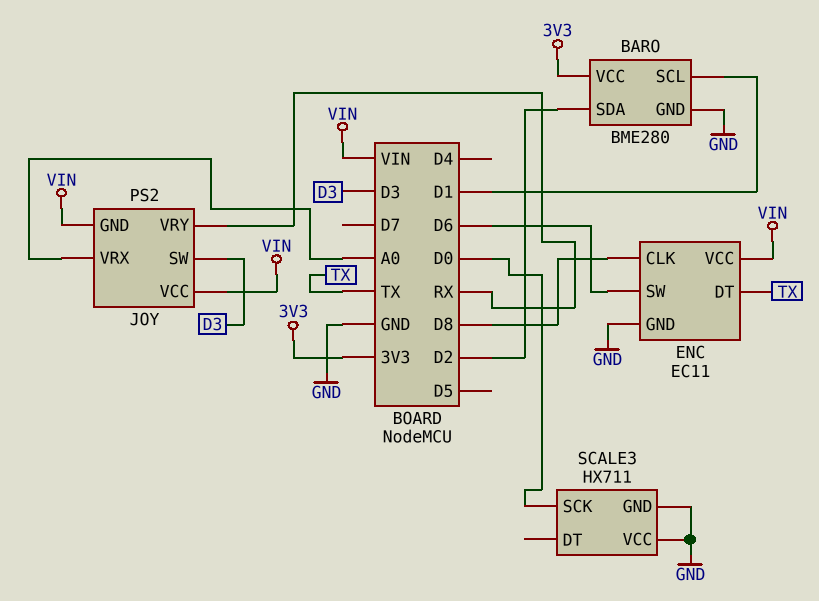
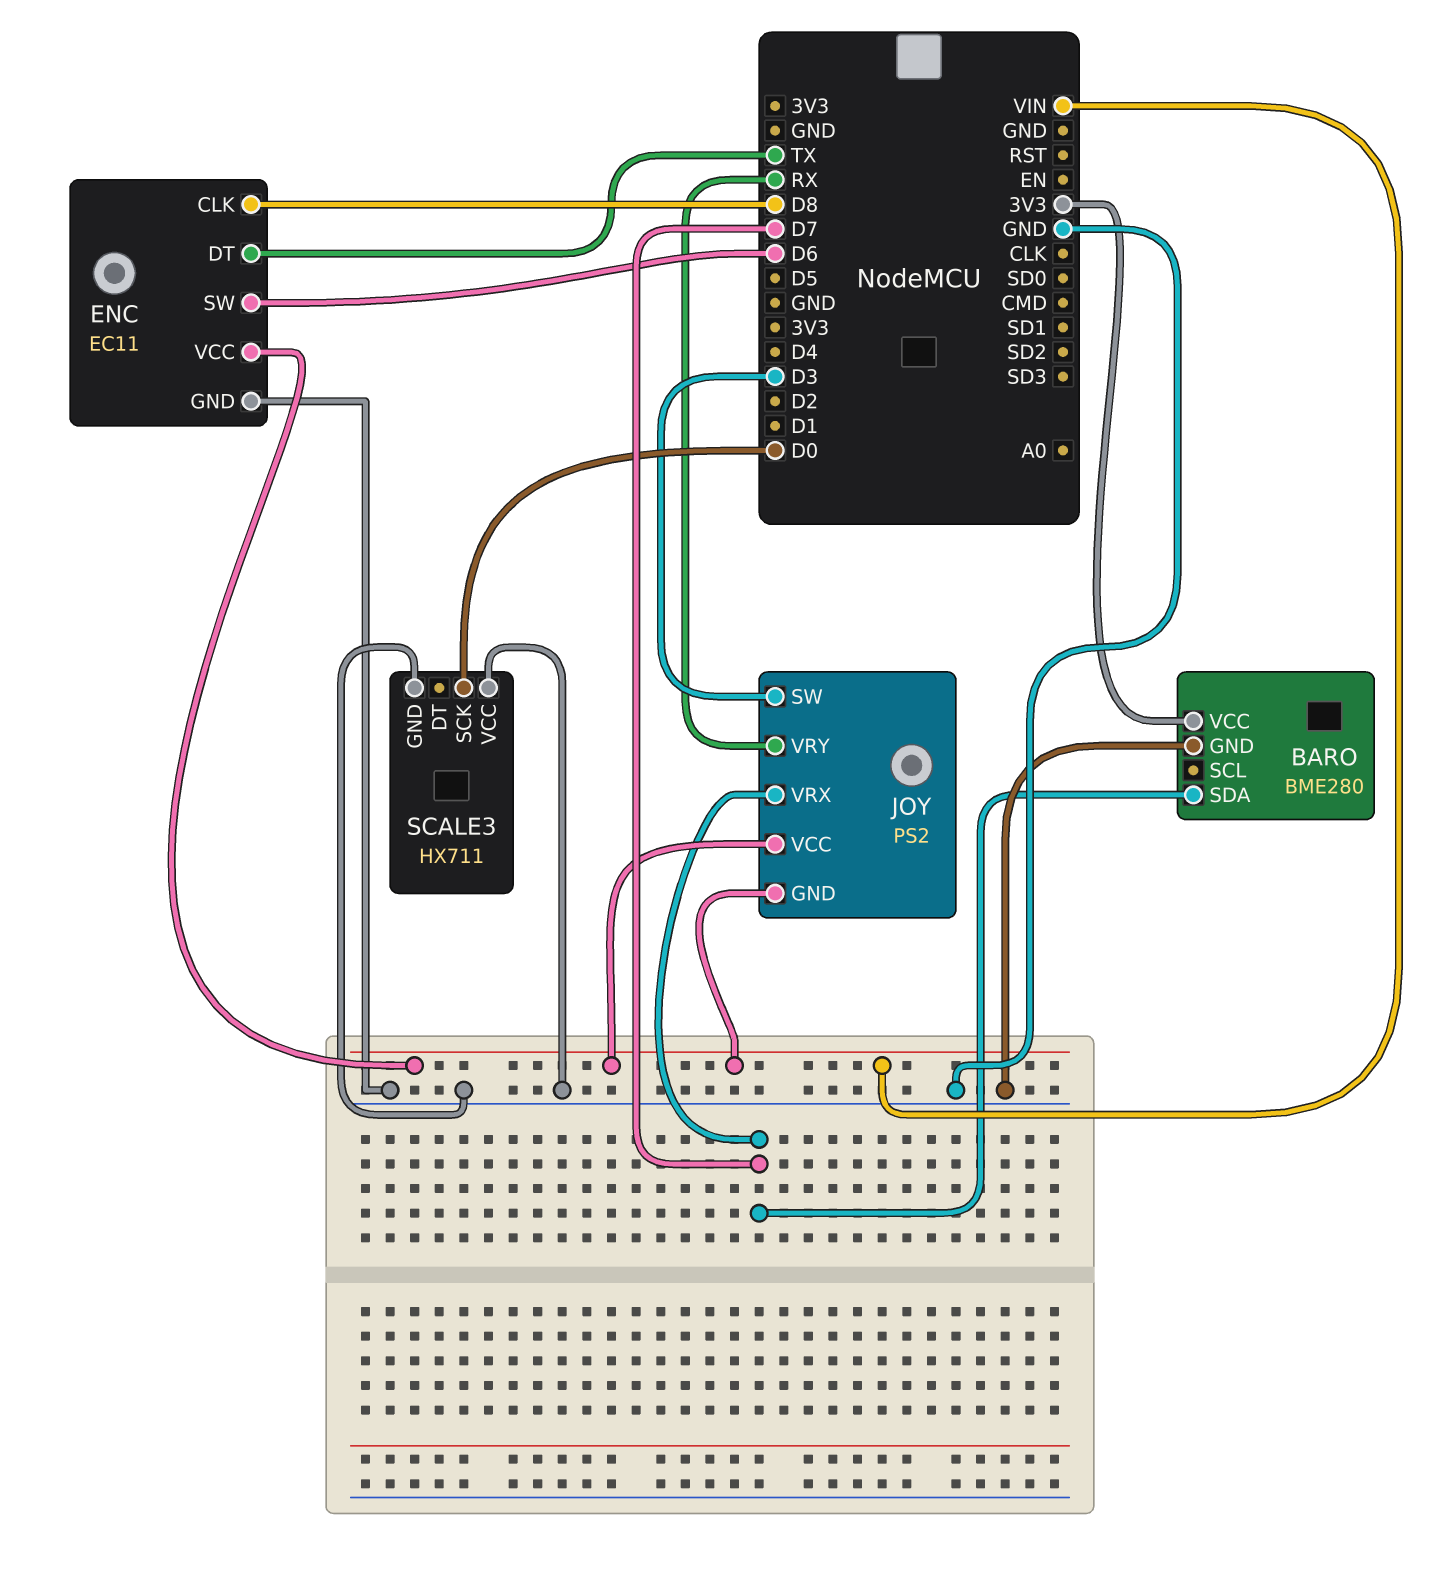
BARO pin SCL: D1 -> none
BARO pin SDA: D2 -> D7
JOY pin VRX: A0 -> D7

